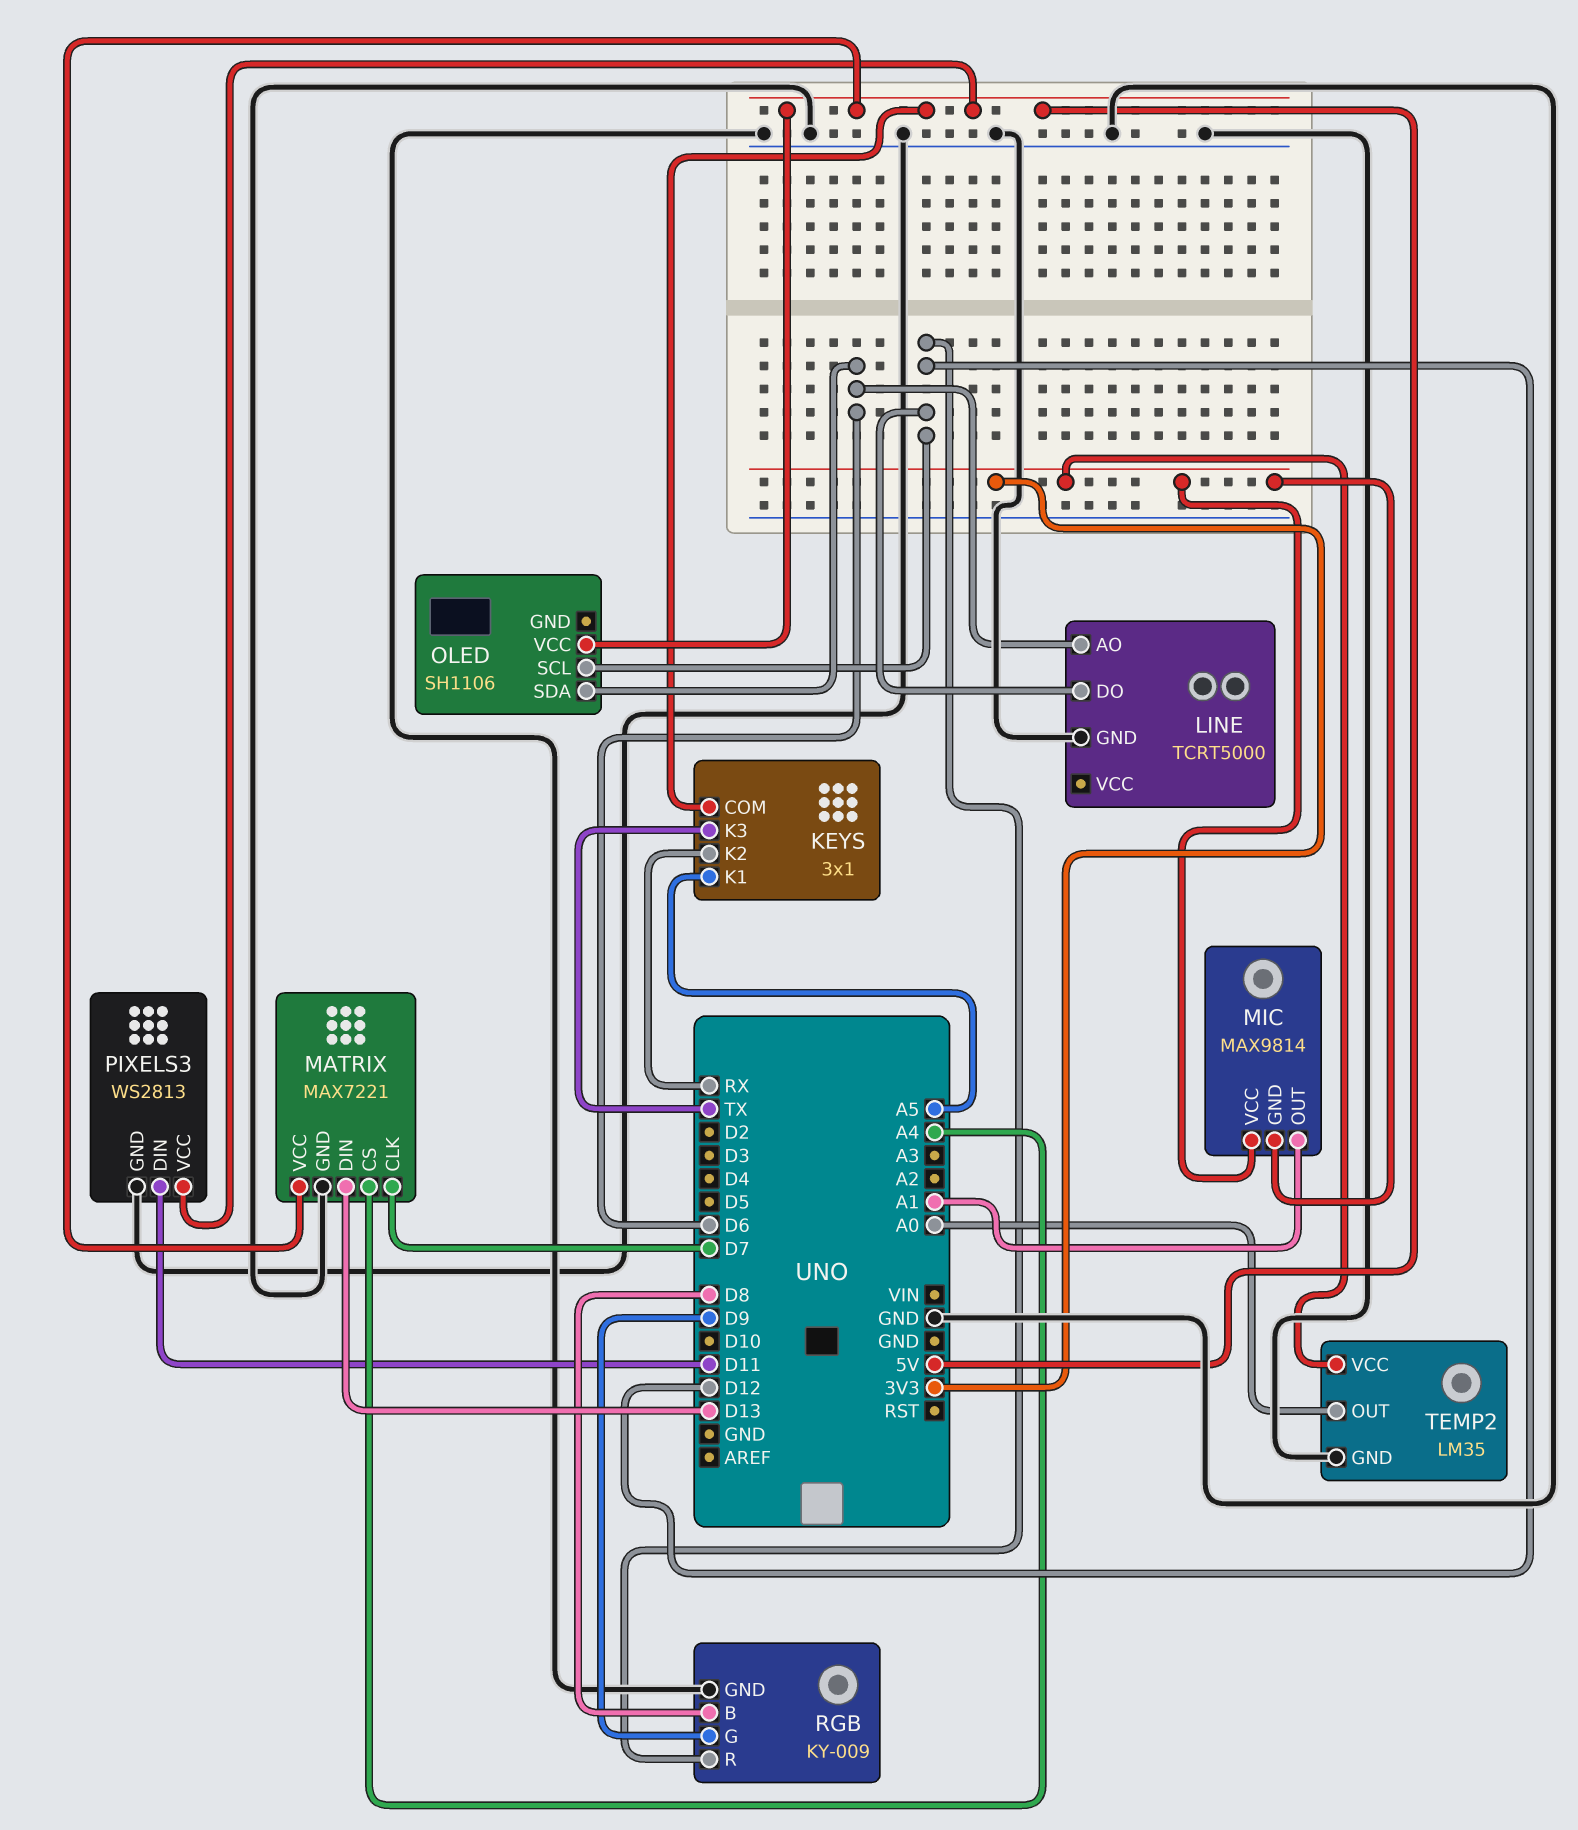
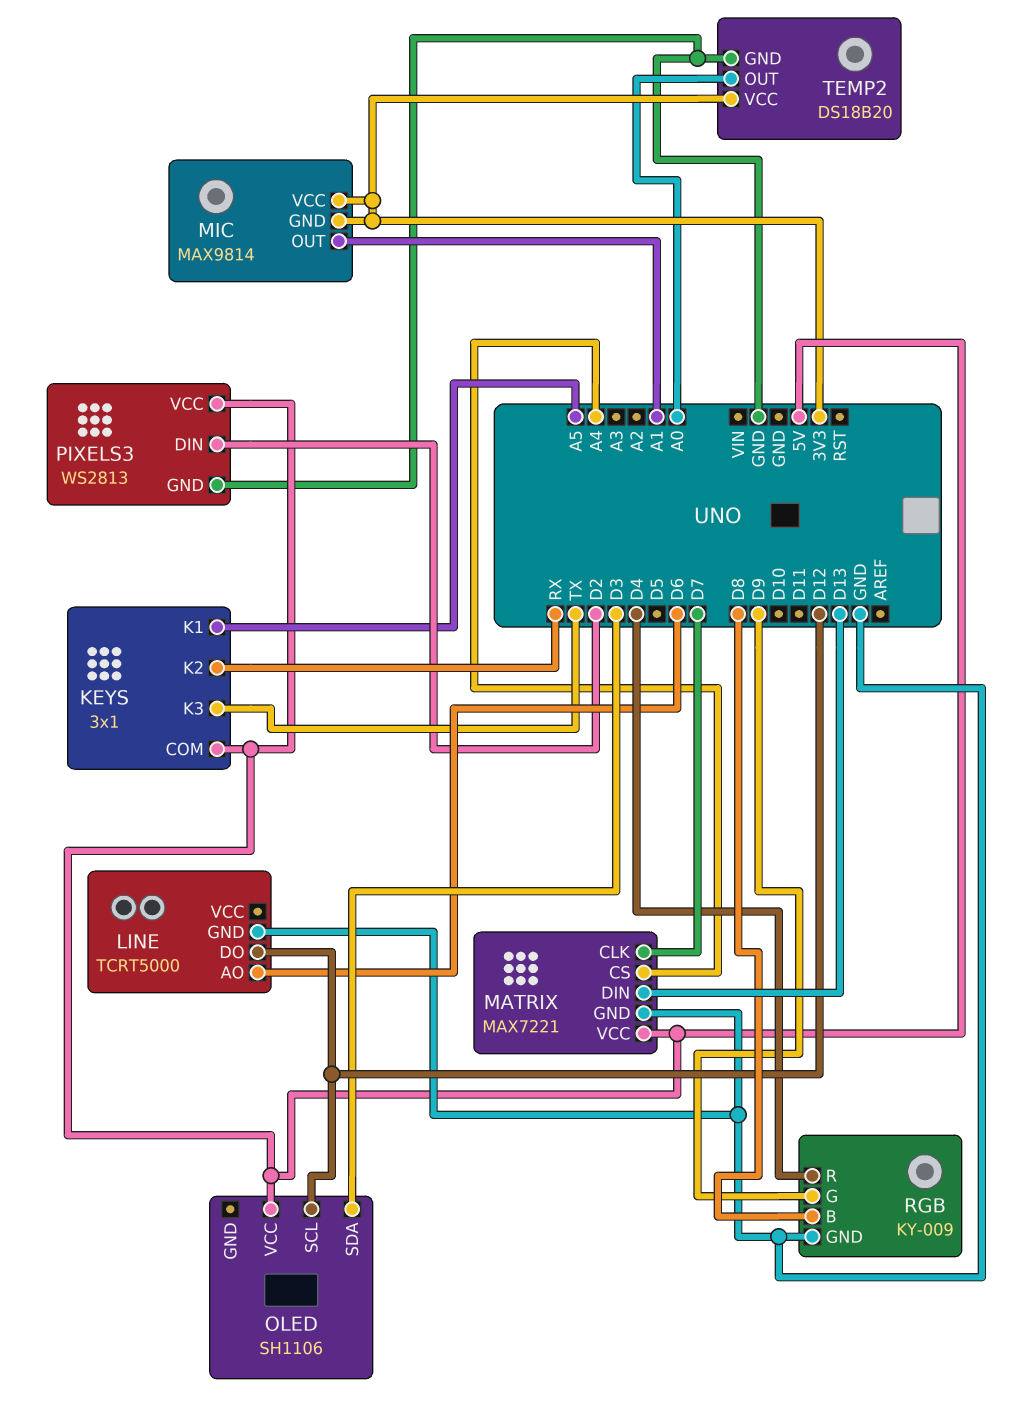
OLED pin SDA: D6 -> D3
PIXELS3 pin DIN: D11 -> D2
RGB pin R: D12 -> D4
TEMP2: LM35 -> DS18B20

